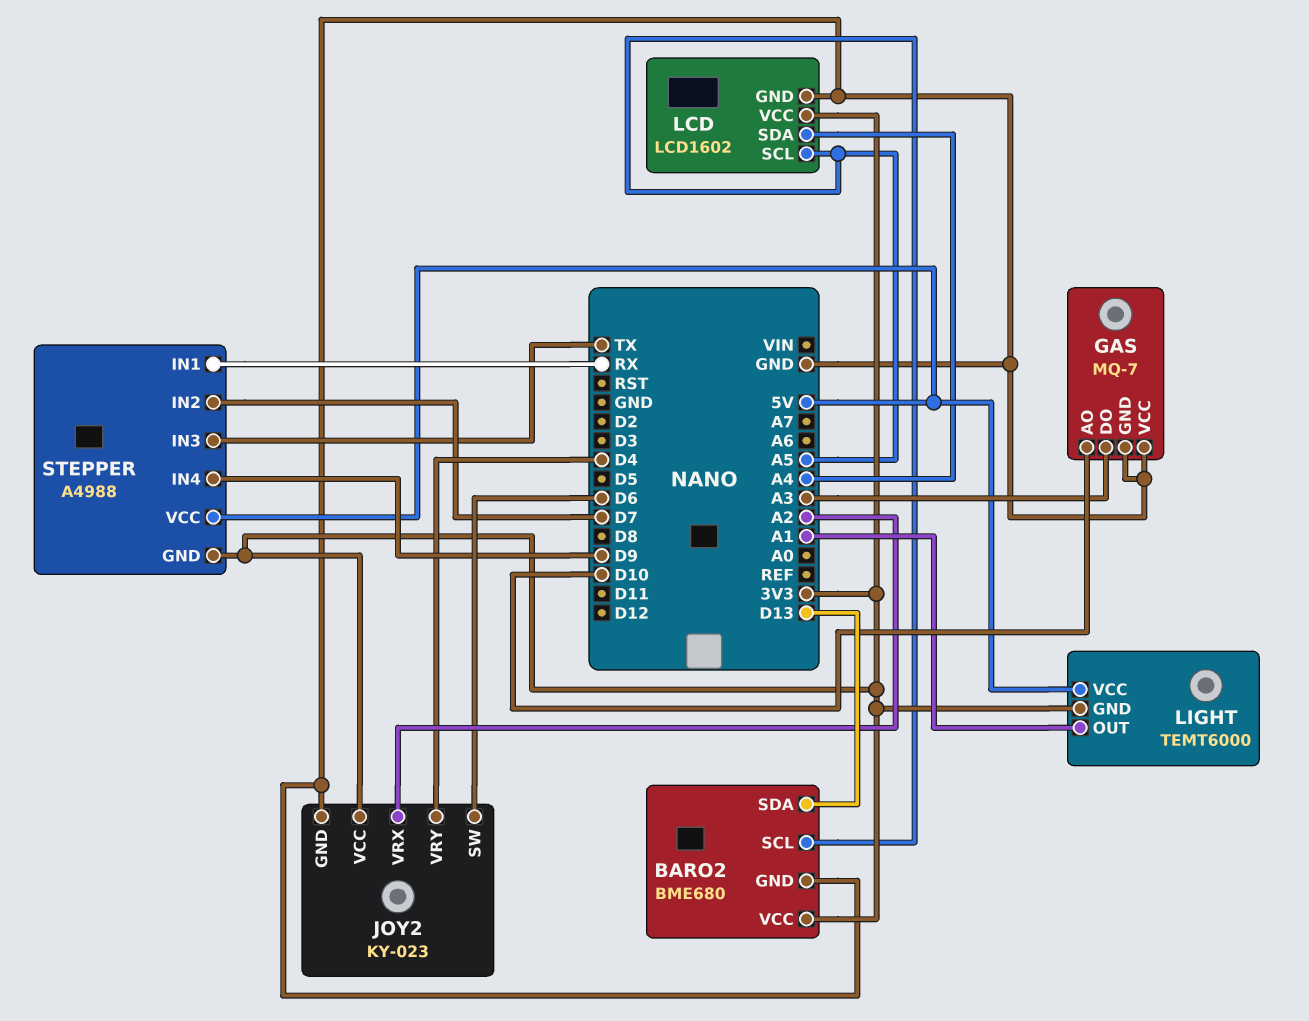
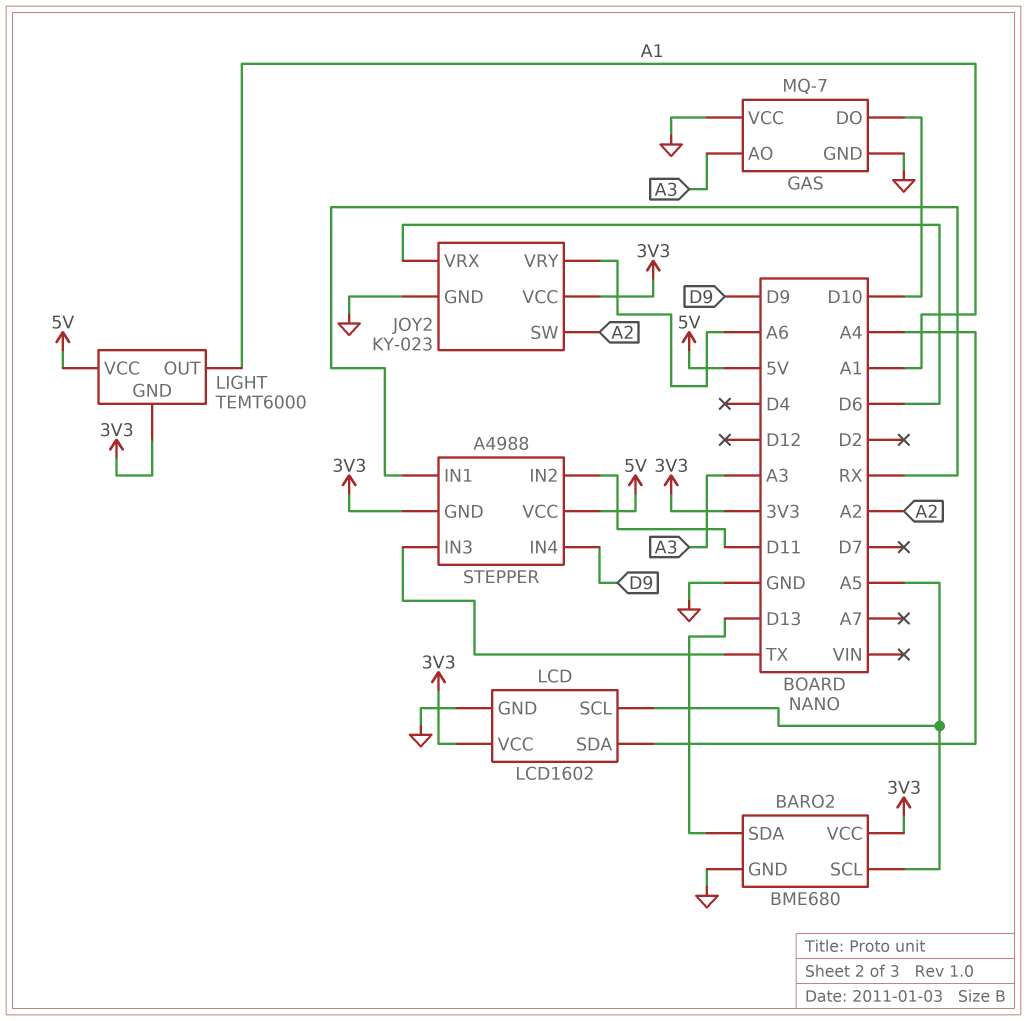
GAS pin AO: D10 -> A3
GAS pin DO: A3 -> D10
JOY2 pin SW: D6 -> A2
JOY2 pin VRX: A2 -> D6
JOY2 pin VRY: D4 -> A6
STEPPER pin IN2: D7 -> D11

